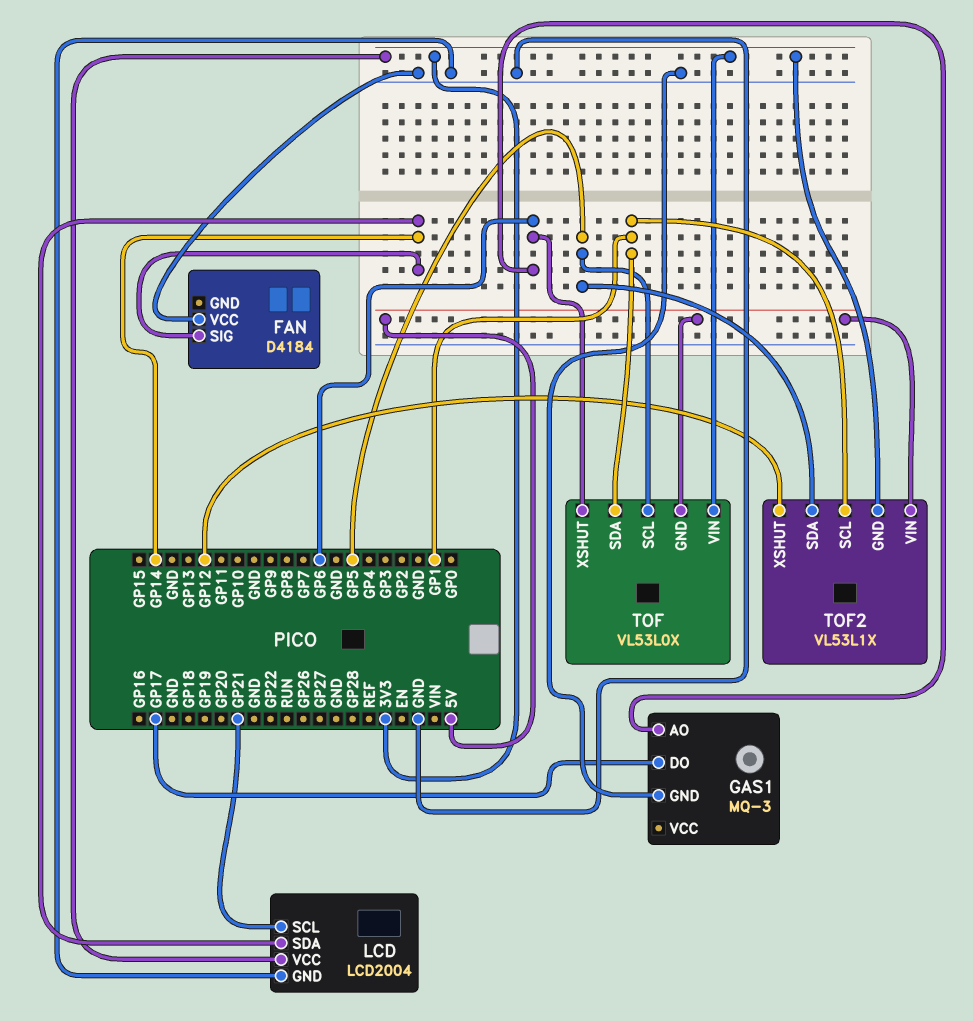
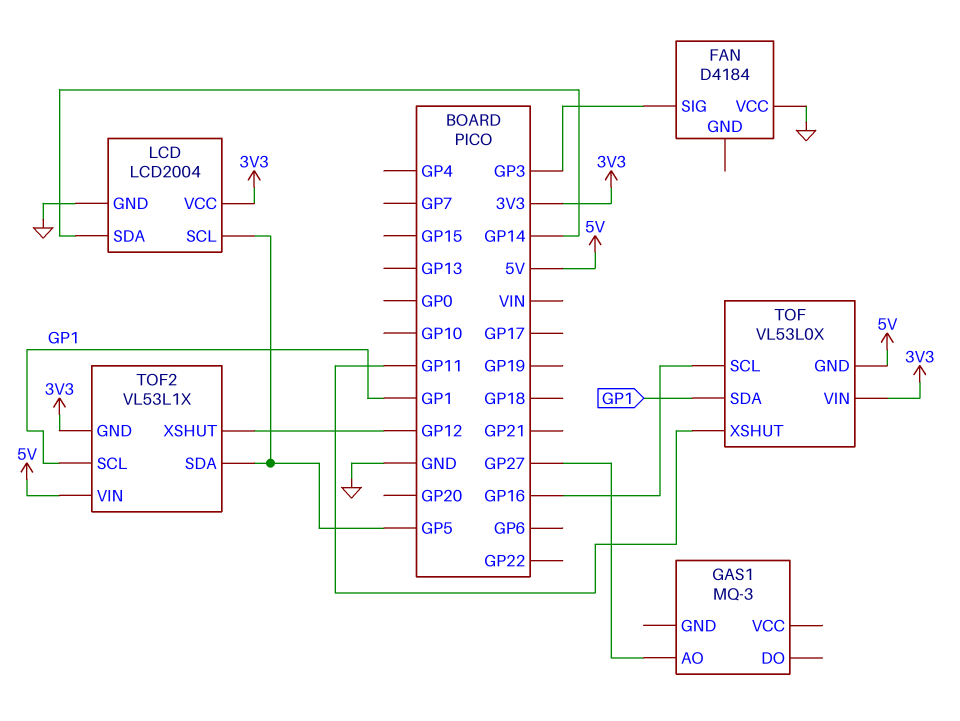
FAN pin SIG: GP14 -> GP3
GAS1 pin AO: GP6 -> GP27
GAS1 pin DO: GP17 -> none
GAS1 pin GND: GND -> none
LCD pin SCL: GP21 -> GP5
TOF pin SCL: GP5 -> GP16
TOF pin XSHUT: GP6 -> GP11

